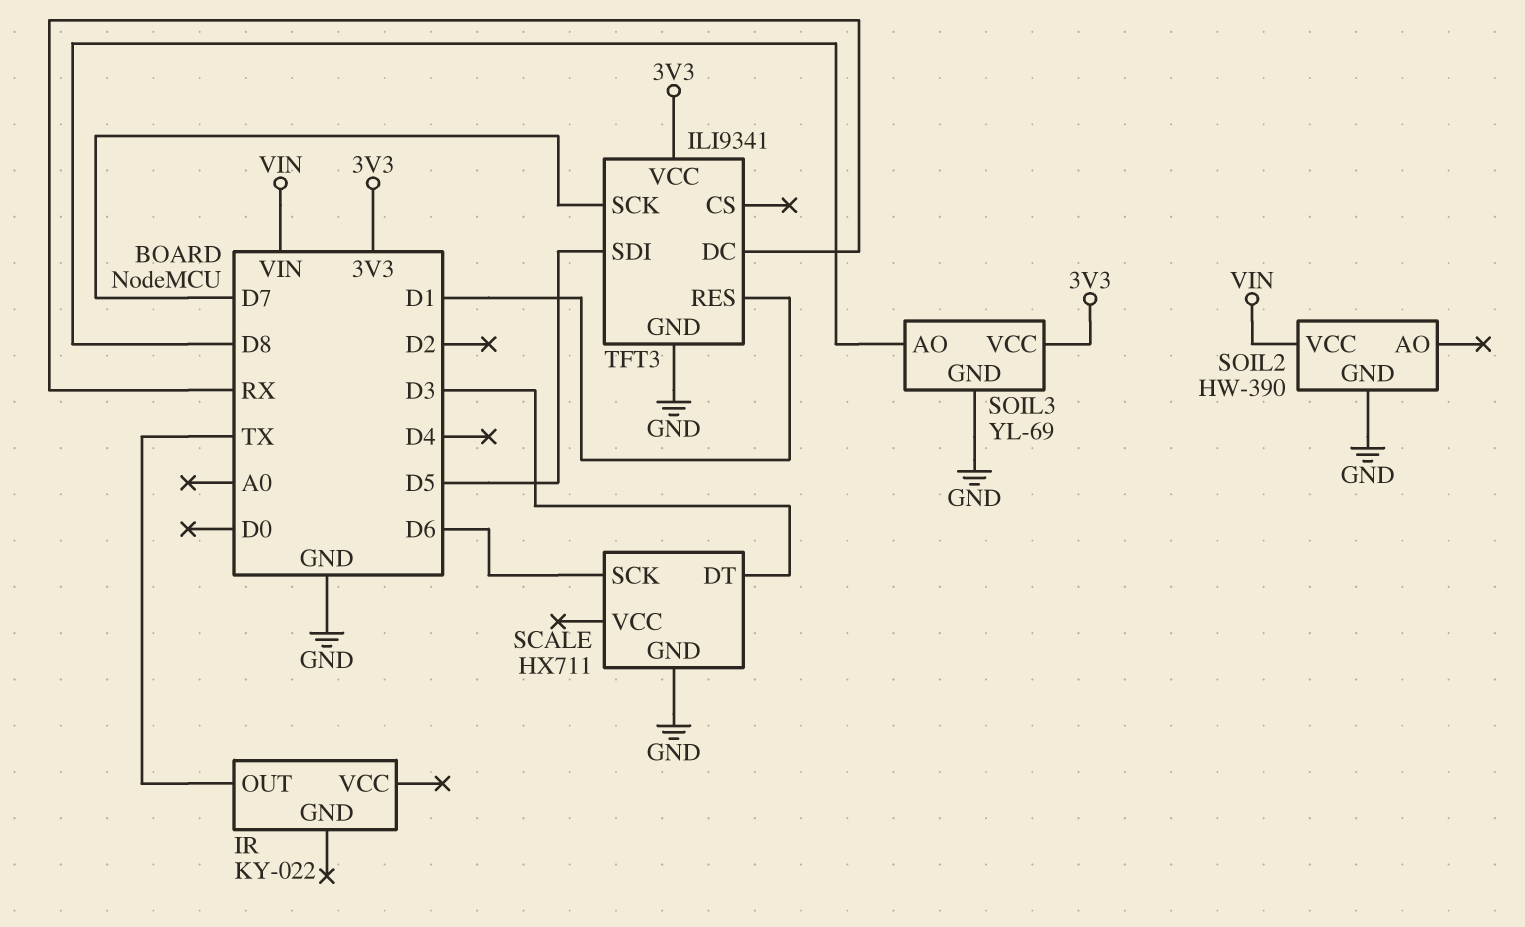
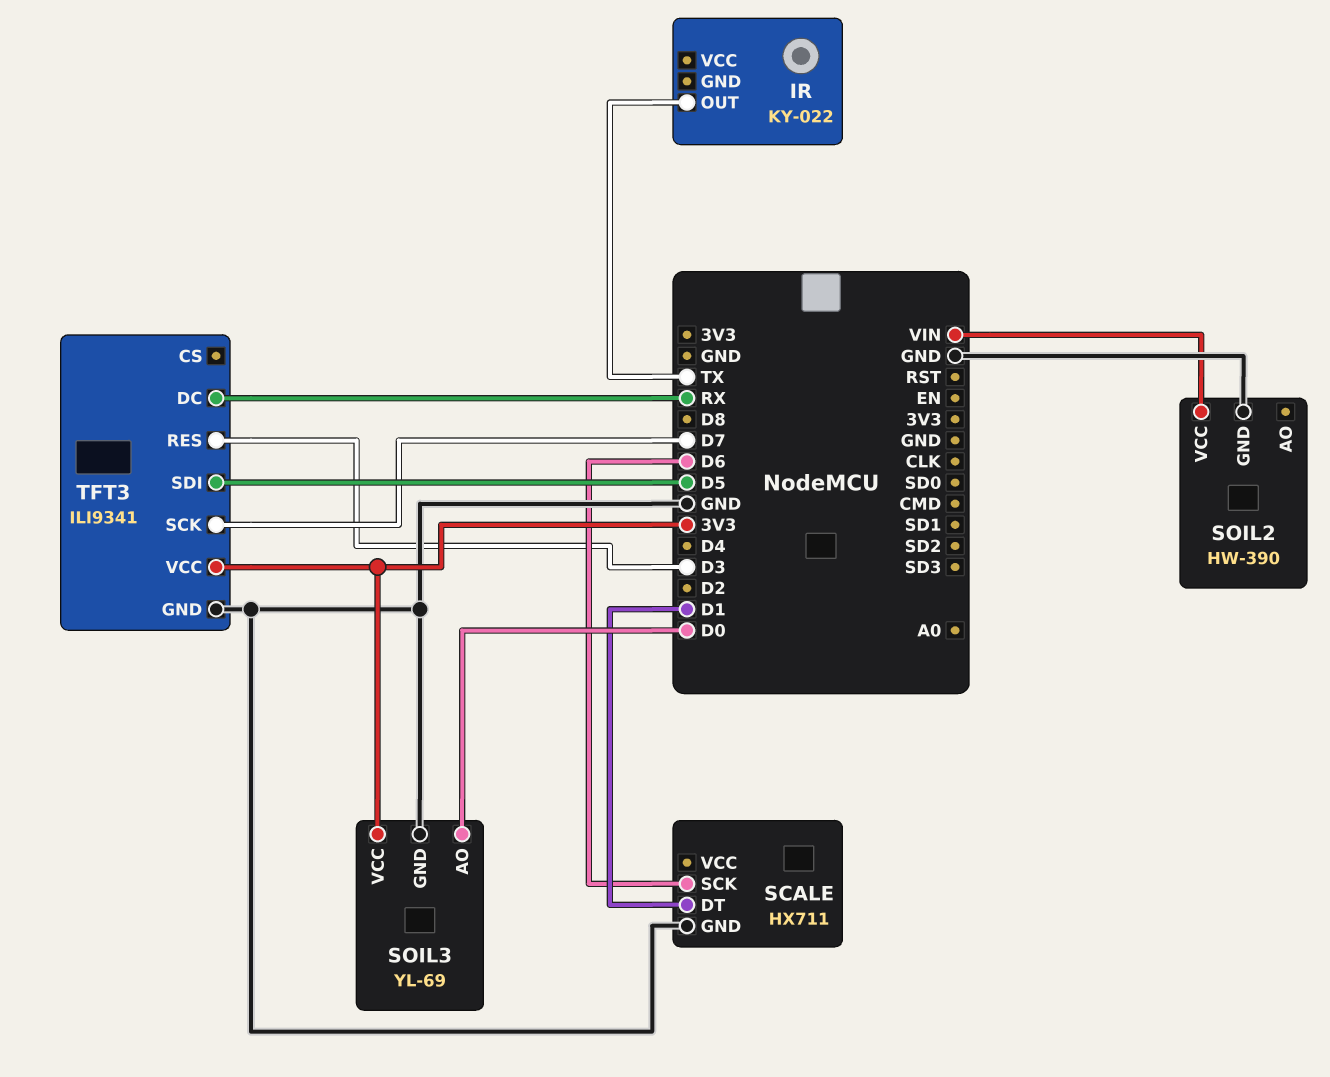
SCALE pin DT: D3 -> D1
SOIL3 pin AO: D8 -> D0
TFT3 pin RES: D1 -> D3

